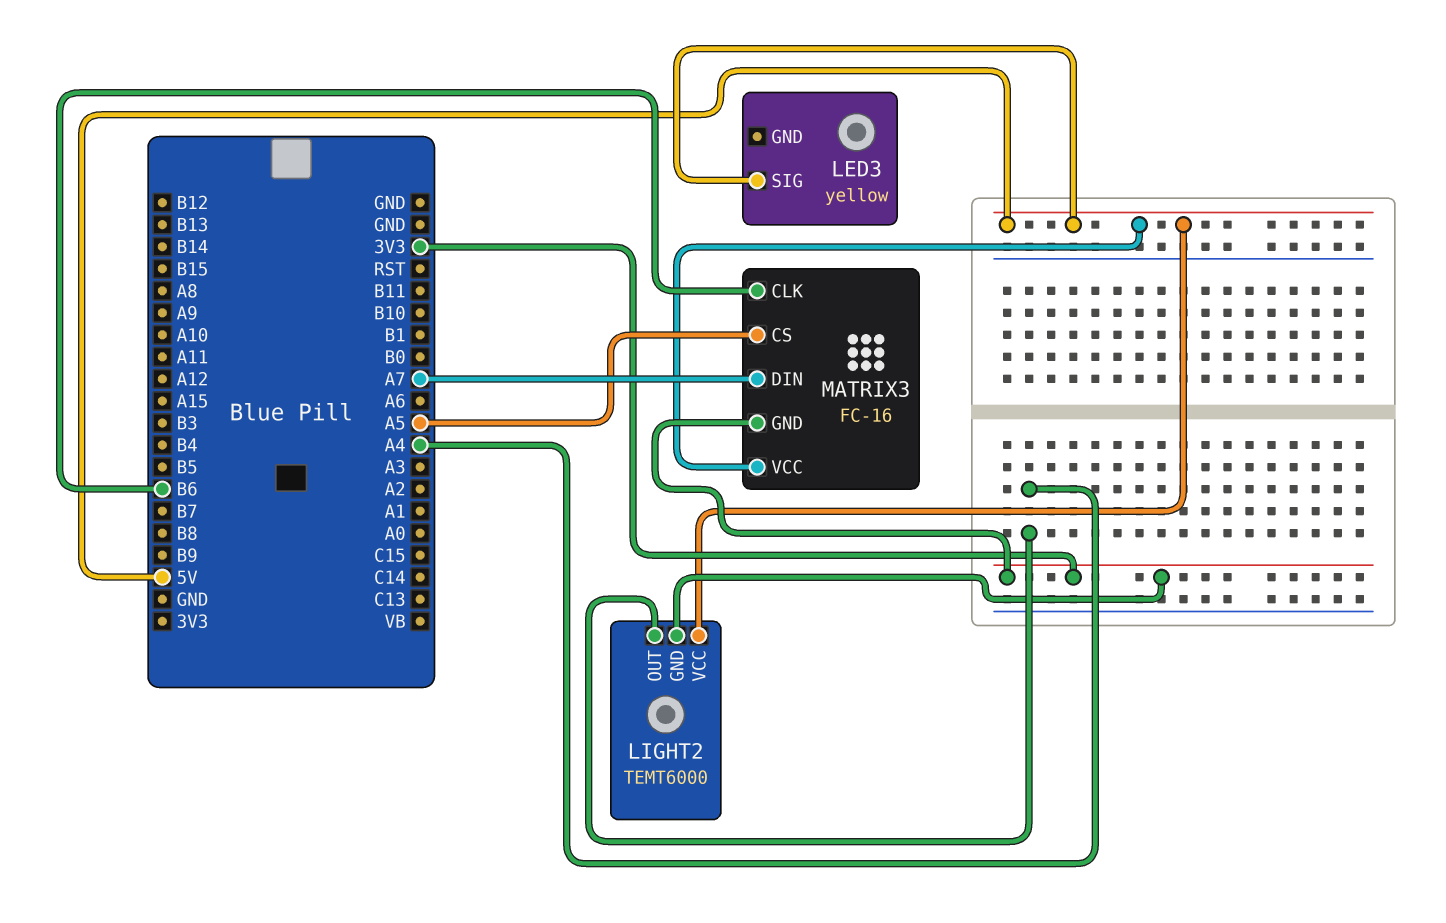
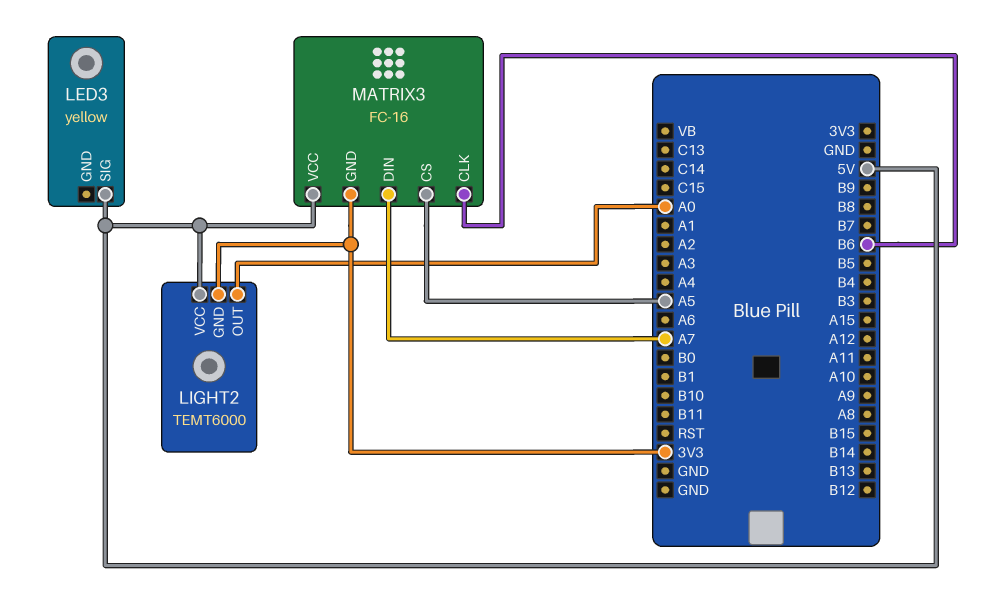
LIGHT2 pin OUT: A4 -> A0

